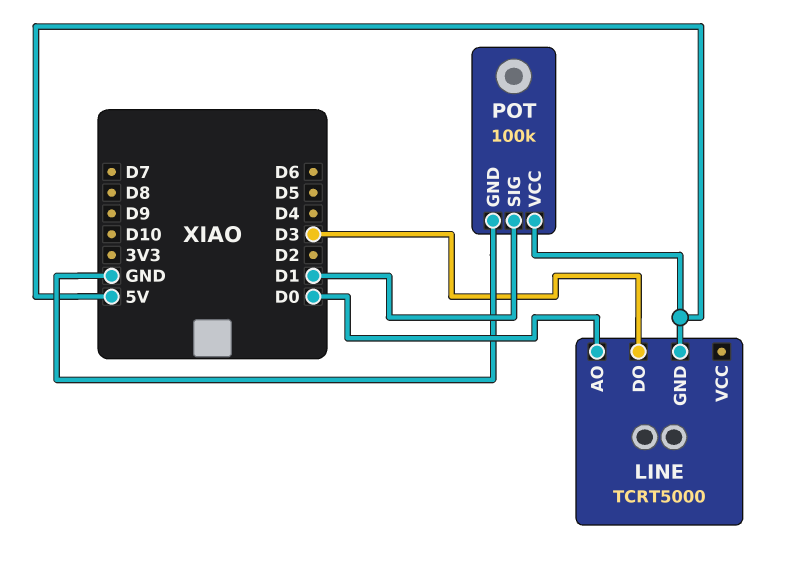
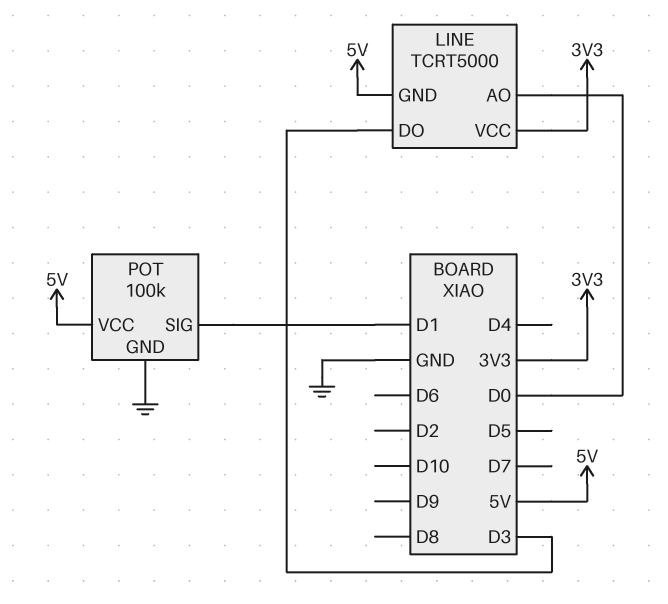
LINE pin VCC: none -> 3V3

